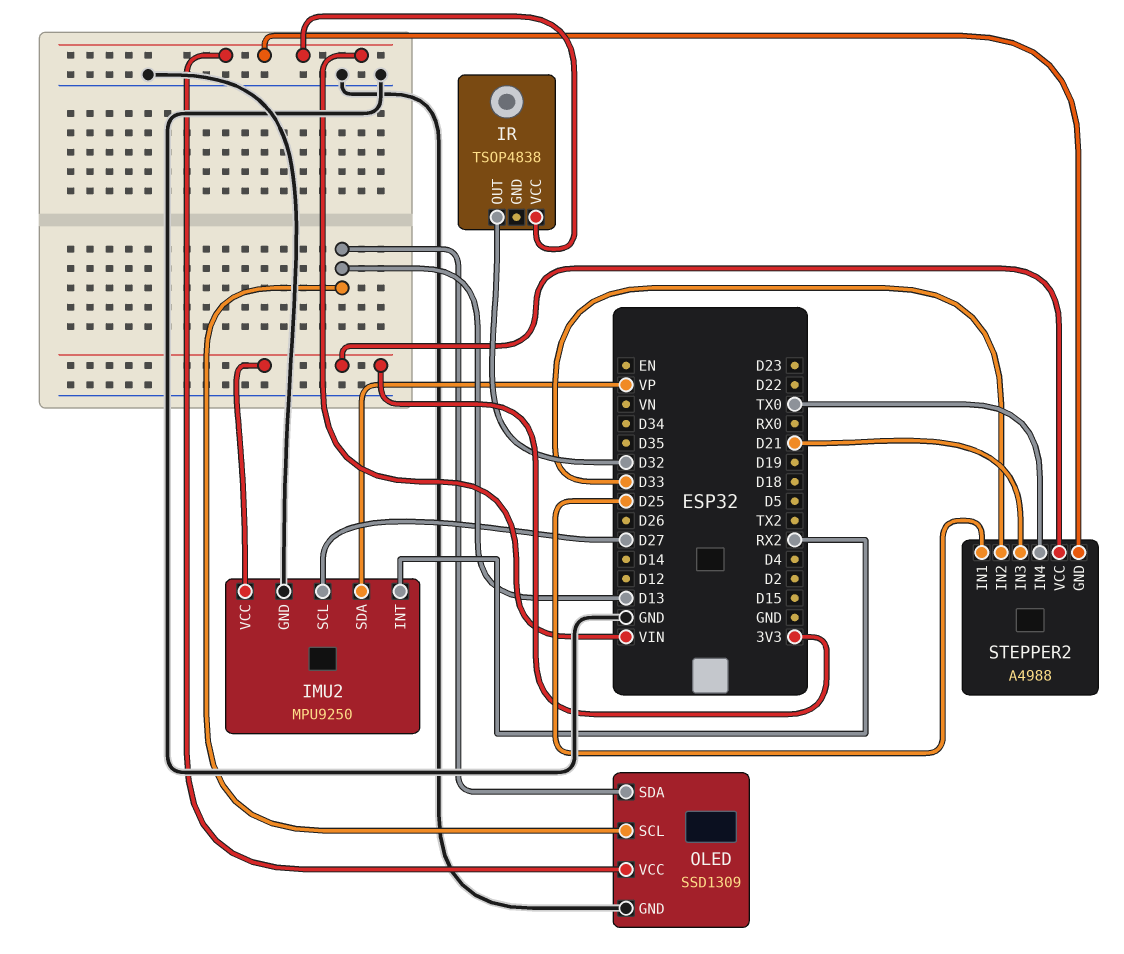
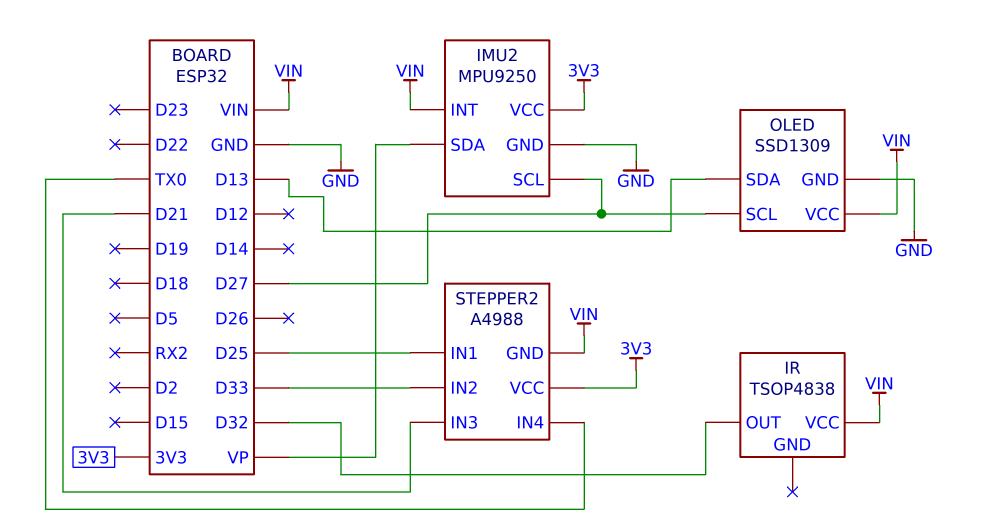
IMU2 pin INT: RX2 -> VIN
OLED pin SCL: D13 -> D27

